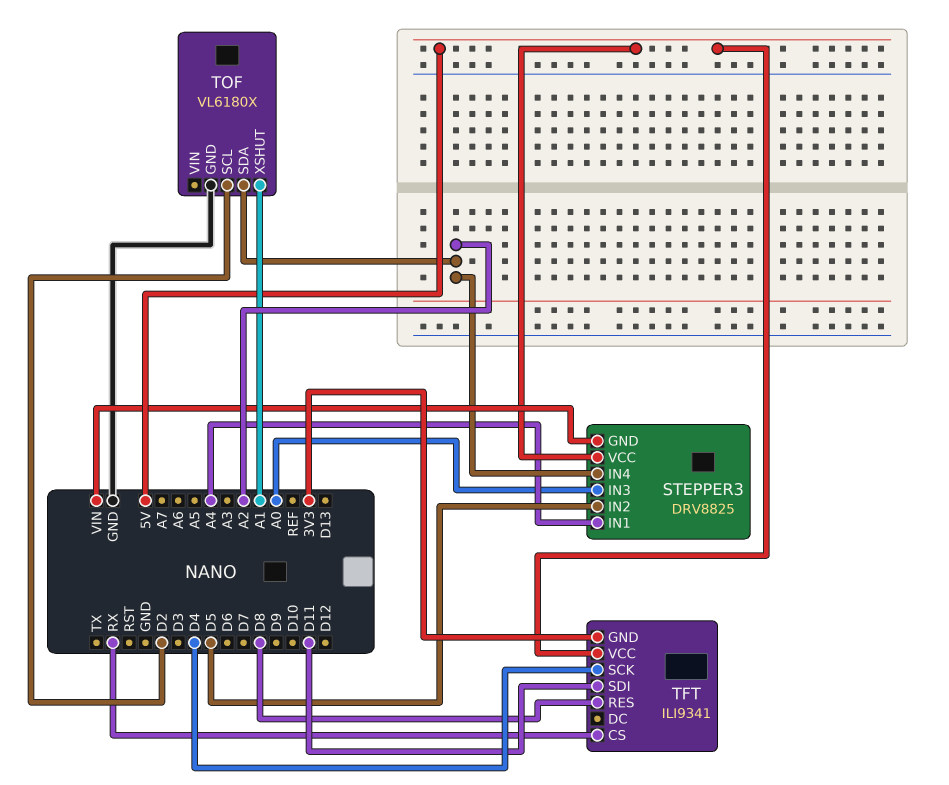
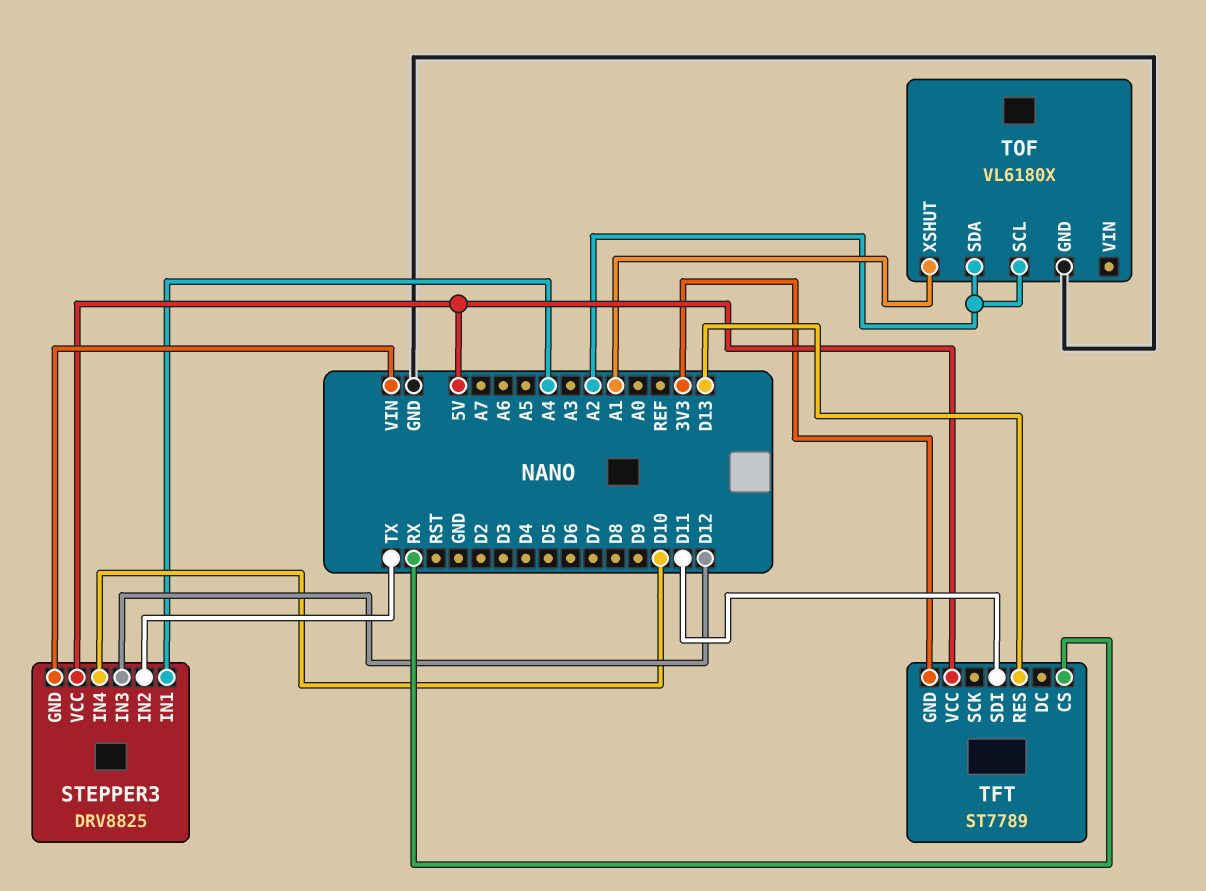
STEPPER3 pin IN2: D5 -> TX
STEPPER3 pin IN3: A0 -> D12
STEPPER3 pin IN4: A2 -> D10
TFT: ILI9341 -> ST7789
TFT pin RES: D8 -> D13
TFT pin SCK: D4 -> none
TOF pin SCL: D2 -> A2

